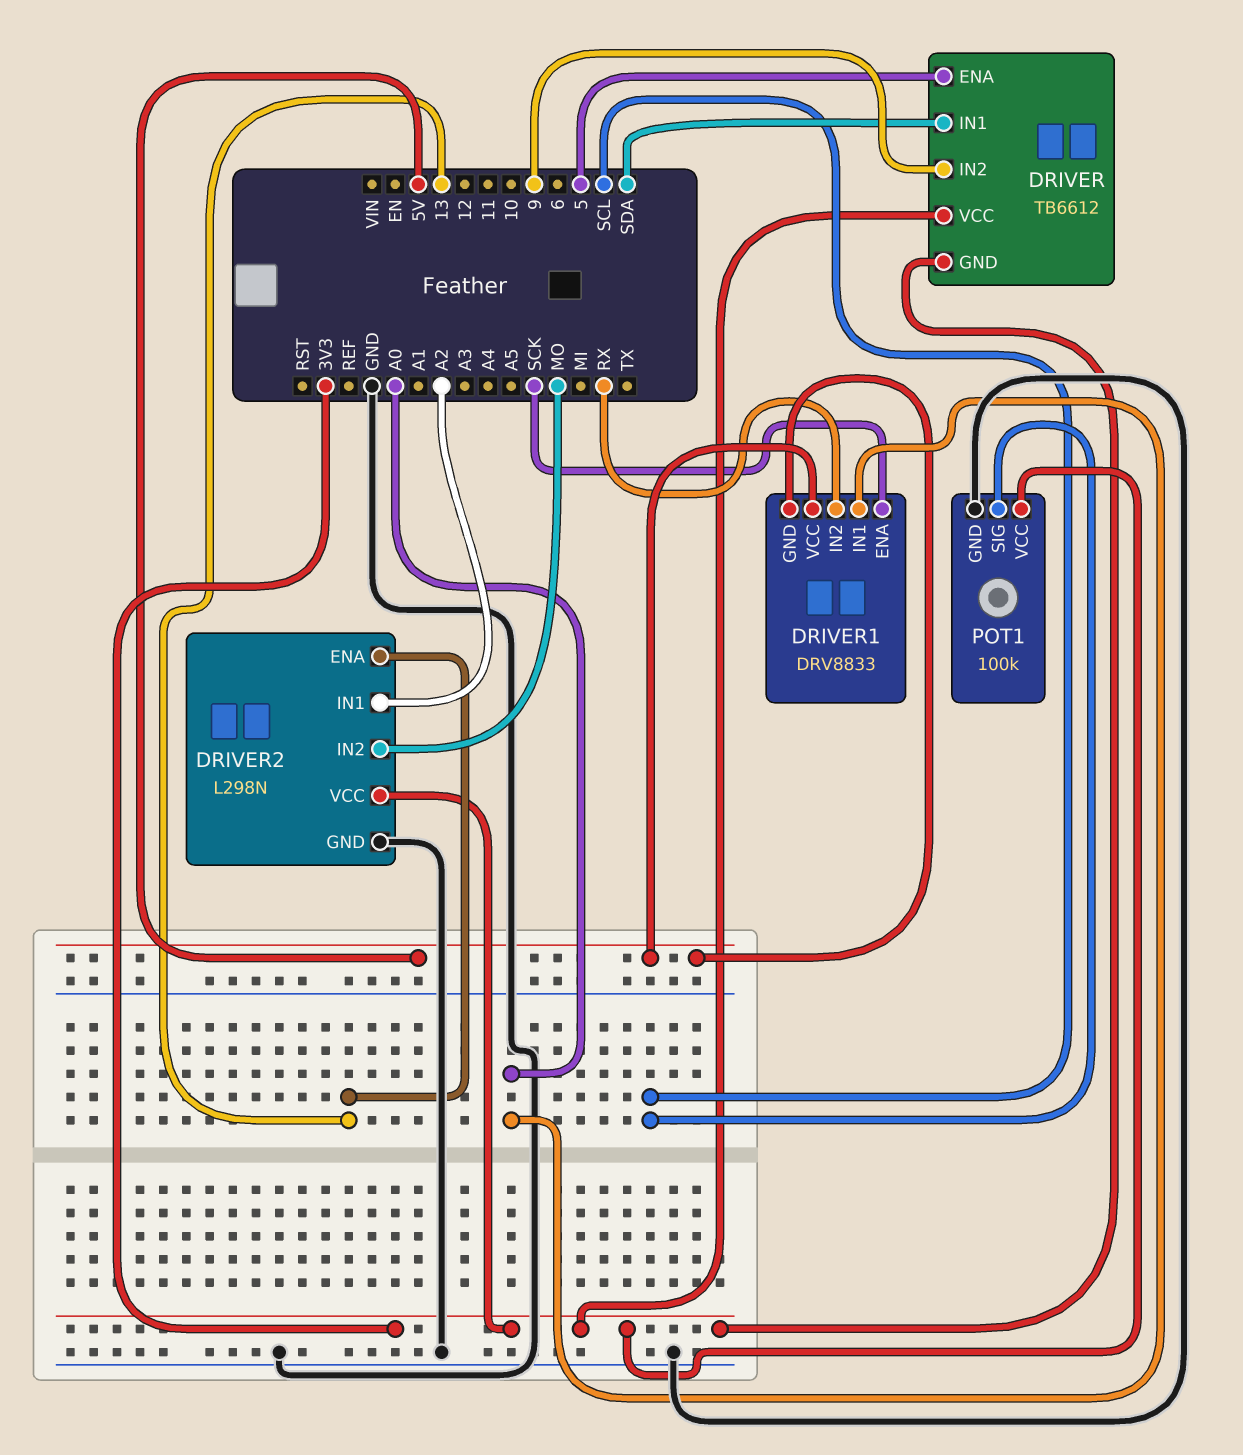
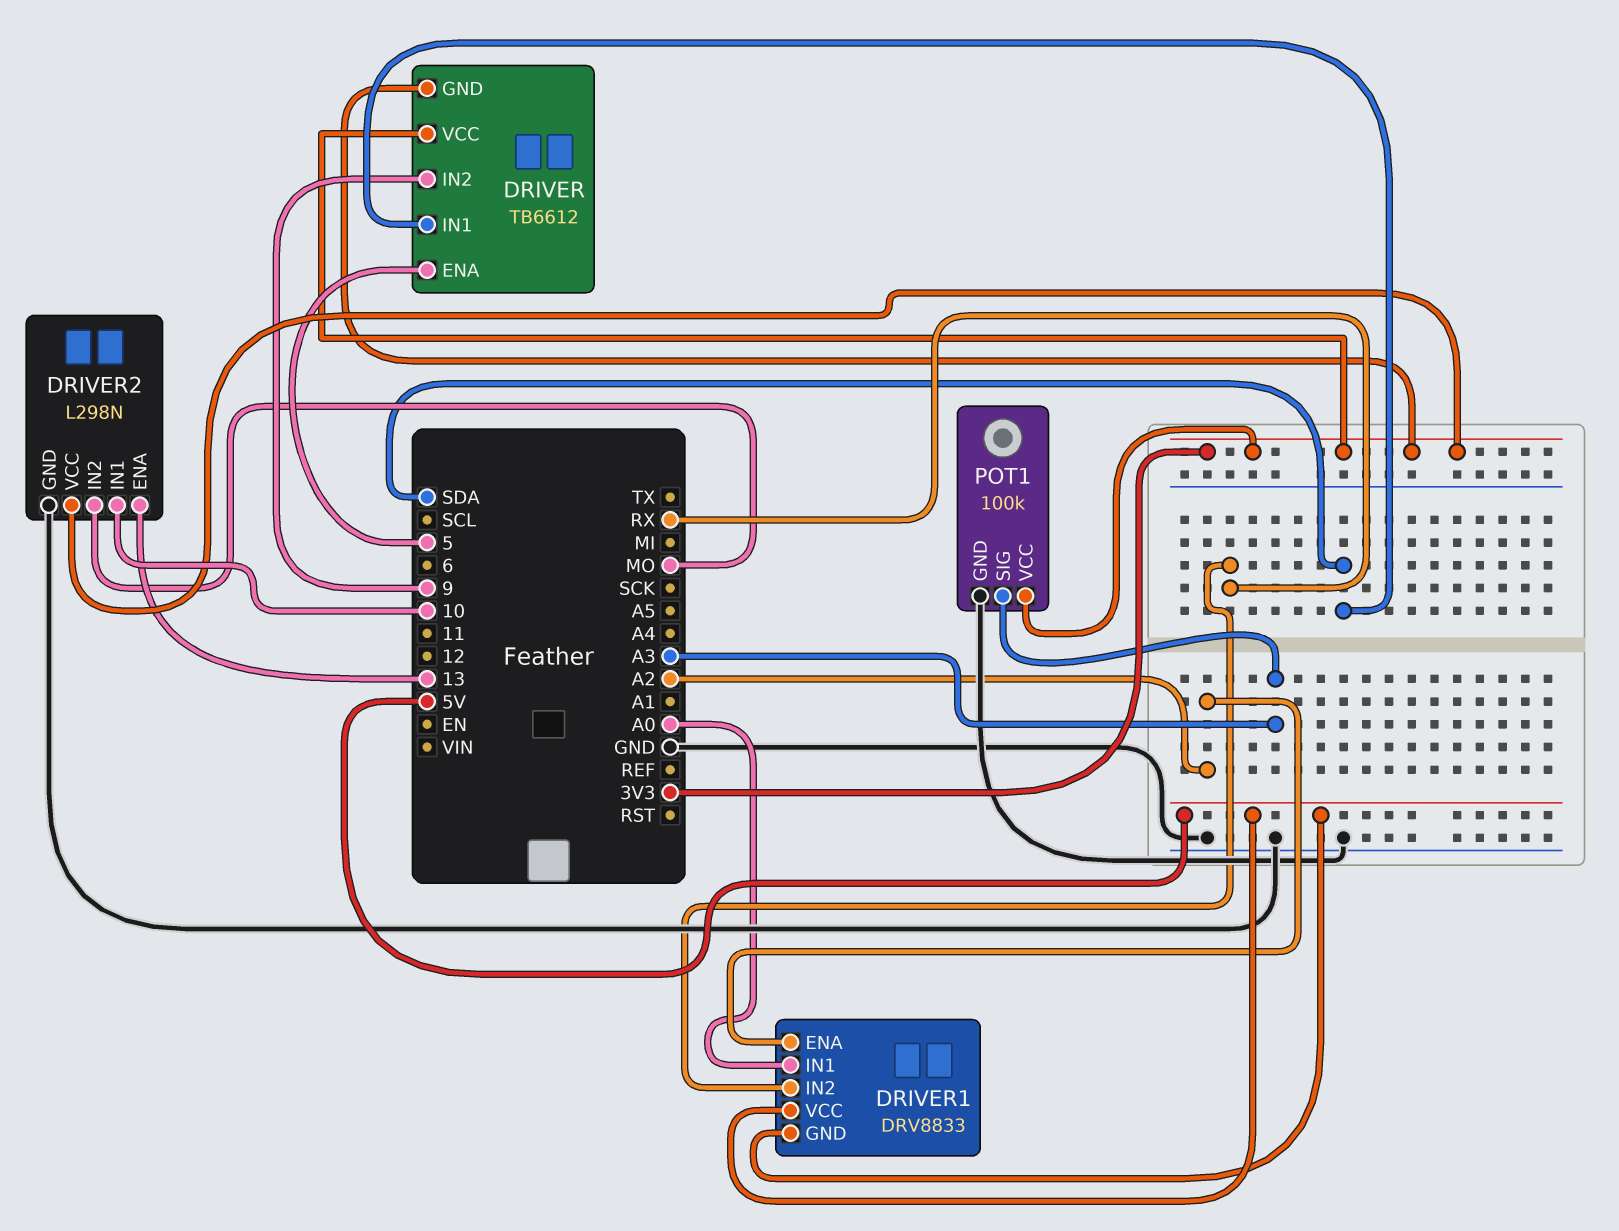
DRIVER1 pin ENA: SCK -> A2
DRIVER2 pin IN1: A2 -> 10
POT1 pin SIG: SCL -> A3

